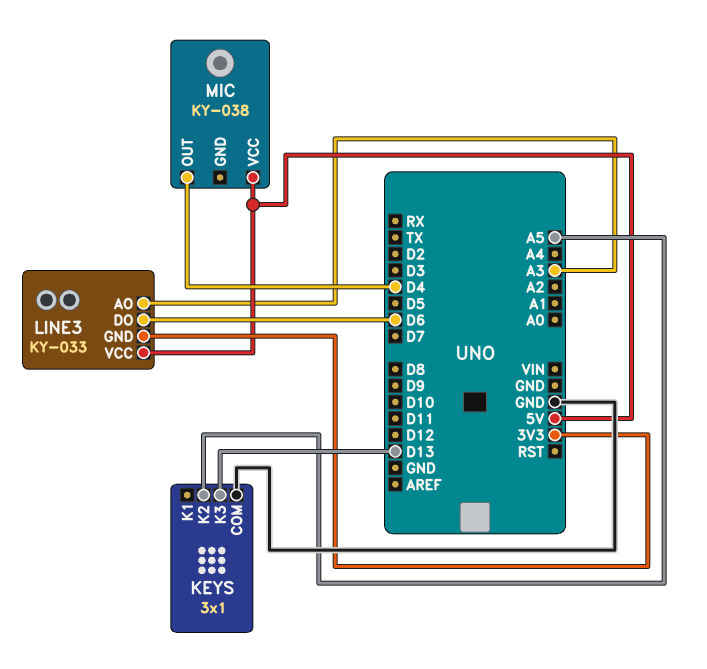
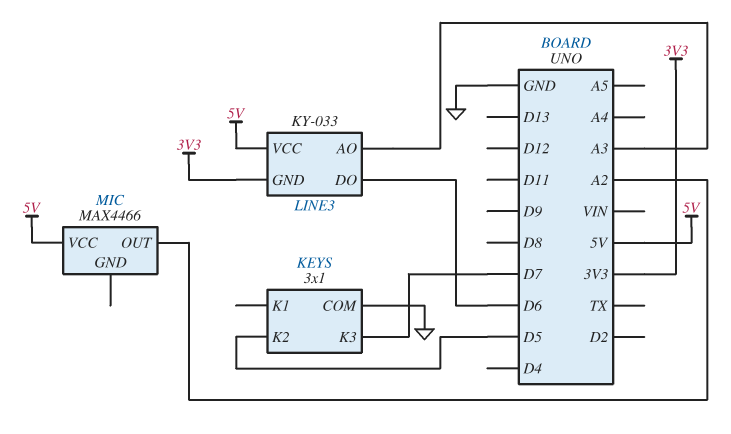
KEYS pin K2: A5 -> D5
KEYS pin K3: D13 -> D7
MIC: KY-038 -> MAX4466
MIC pin OUT: D4 -> A2

